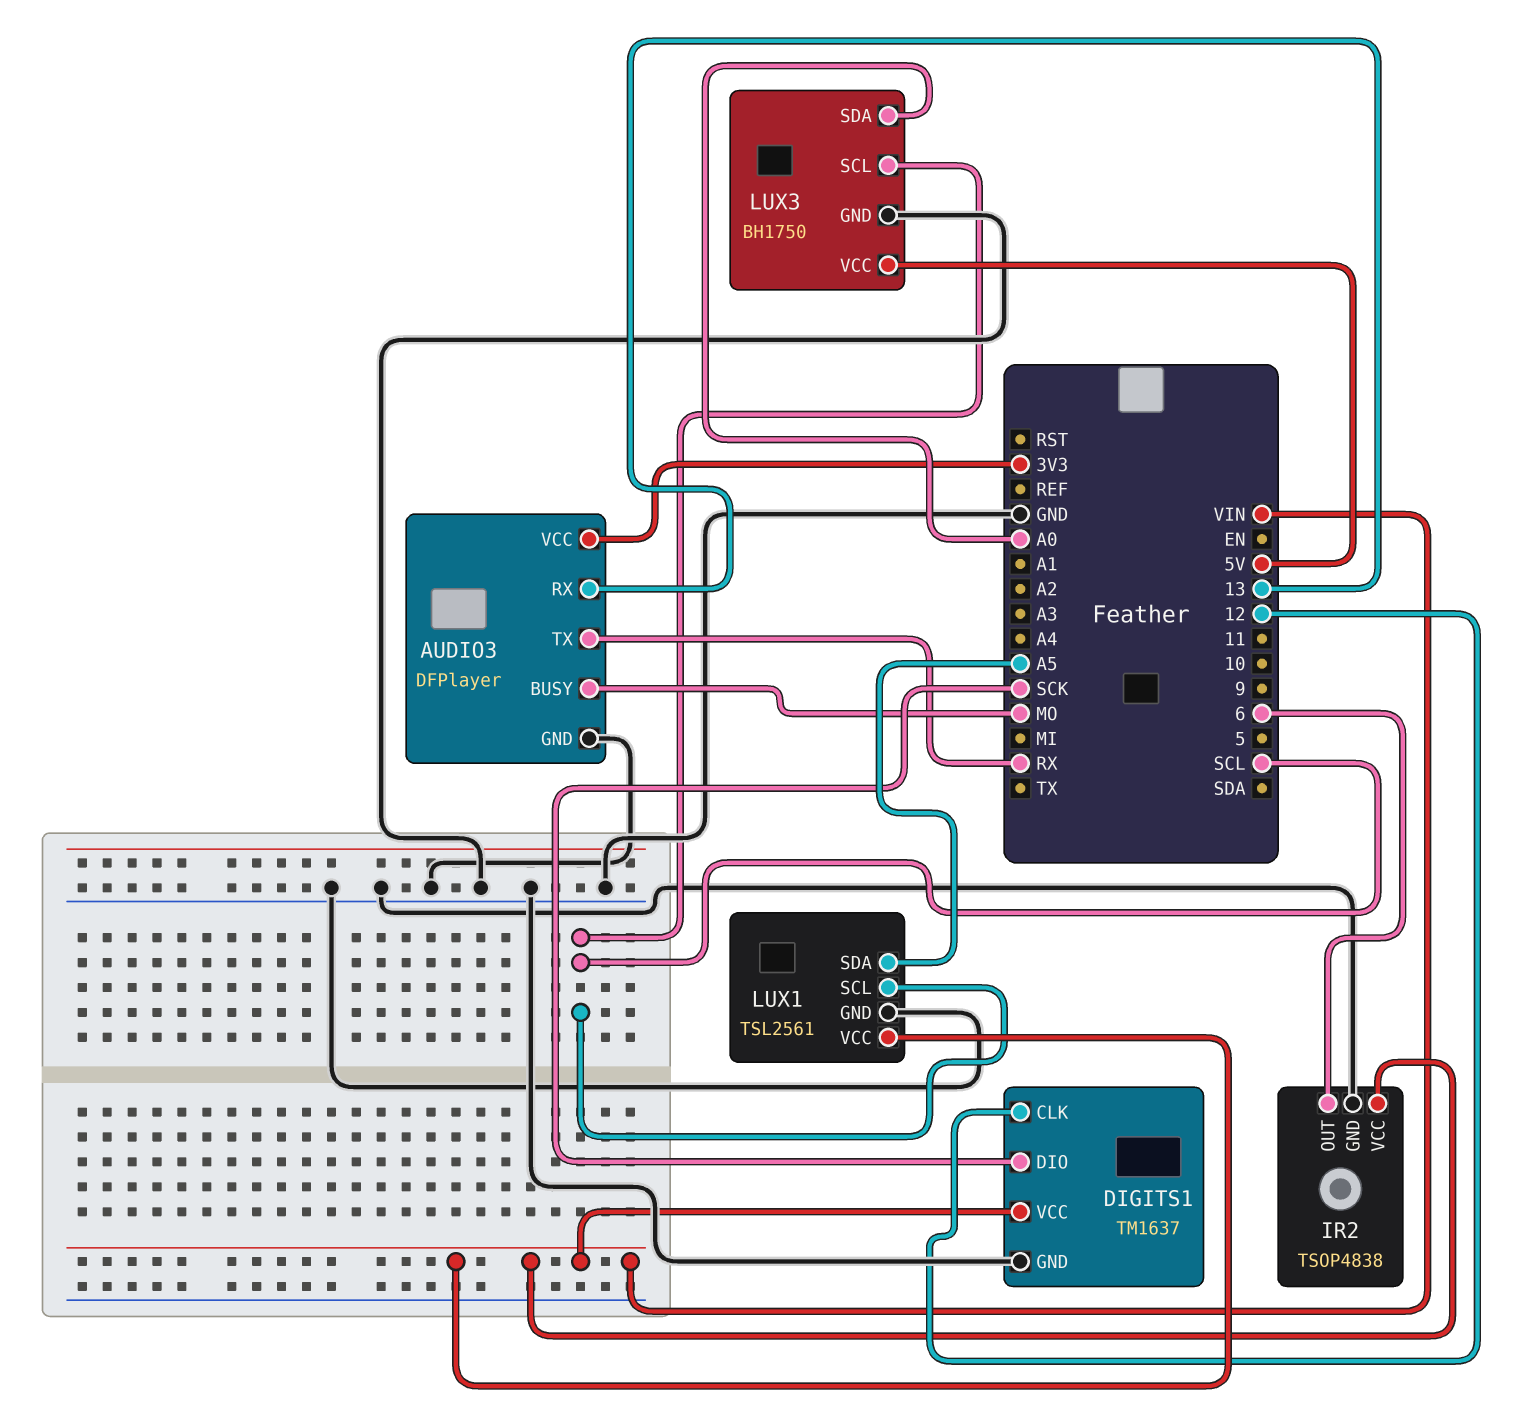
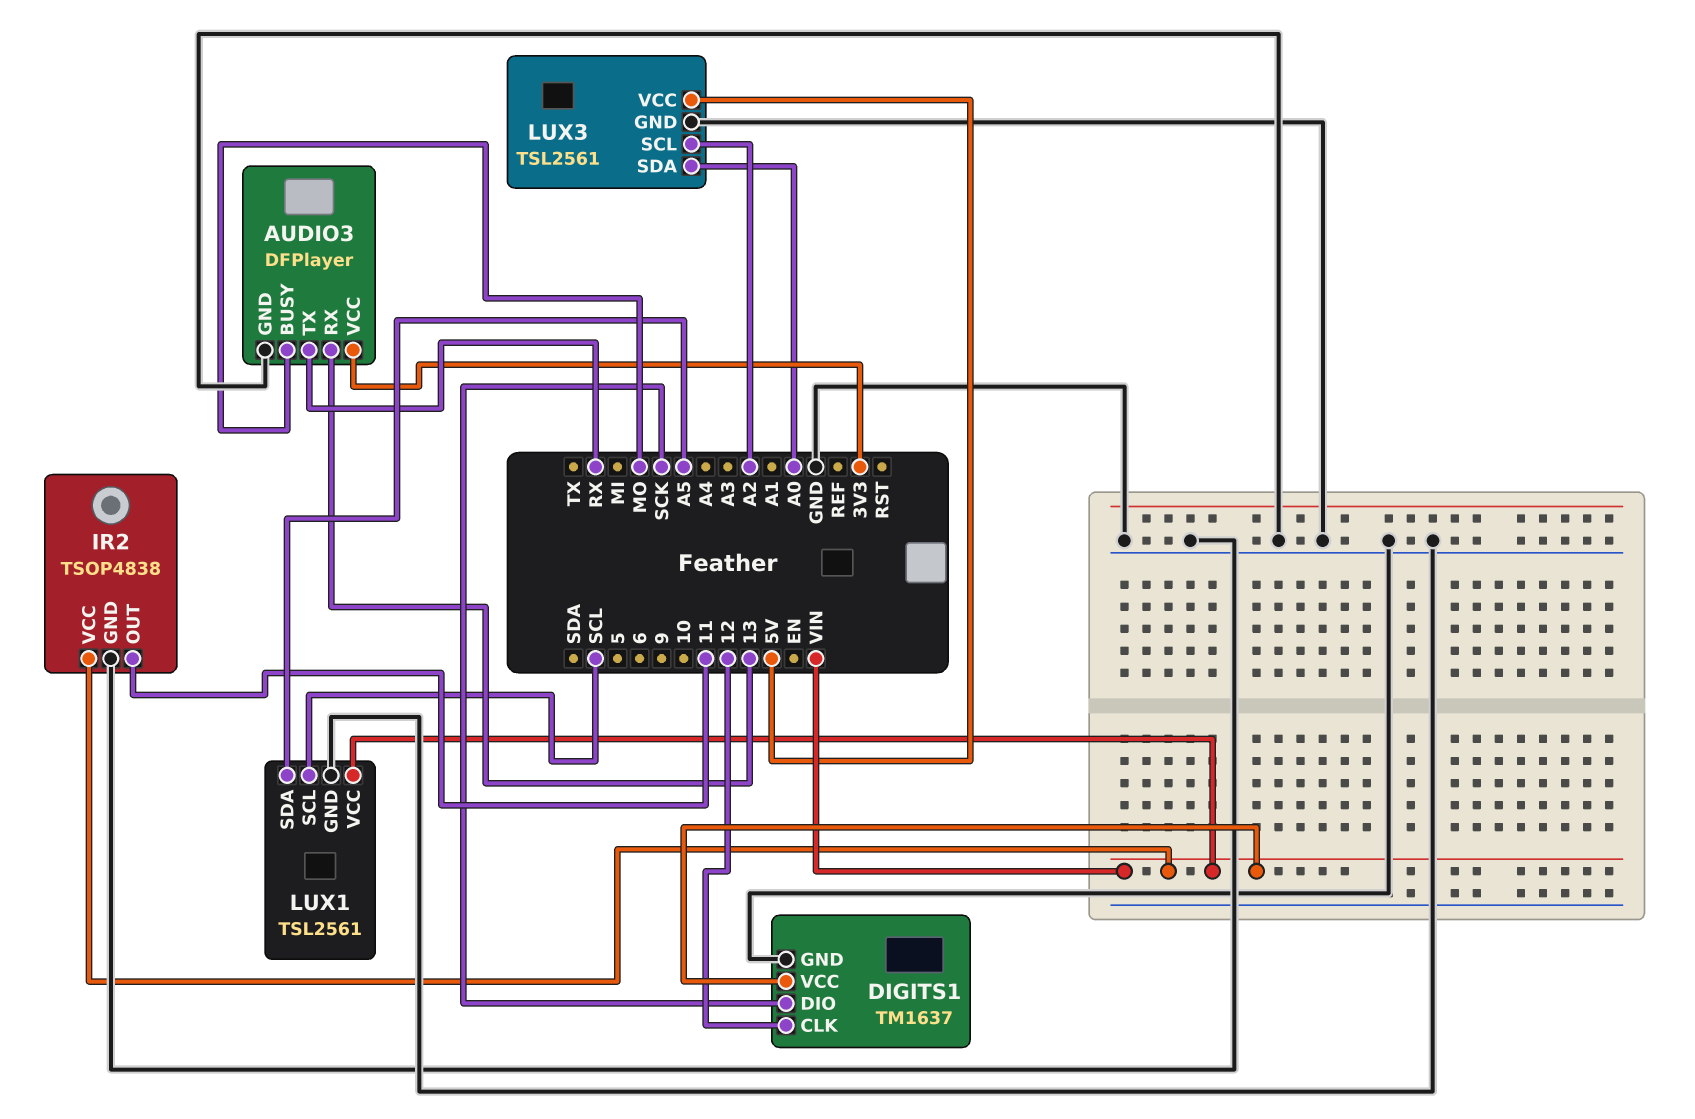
IR2 pin OUT: 6 -> 11
LUX3: BH1750 -> TSL2561
LUX3 pin SCL: SCL -> A2

